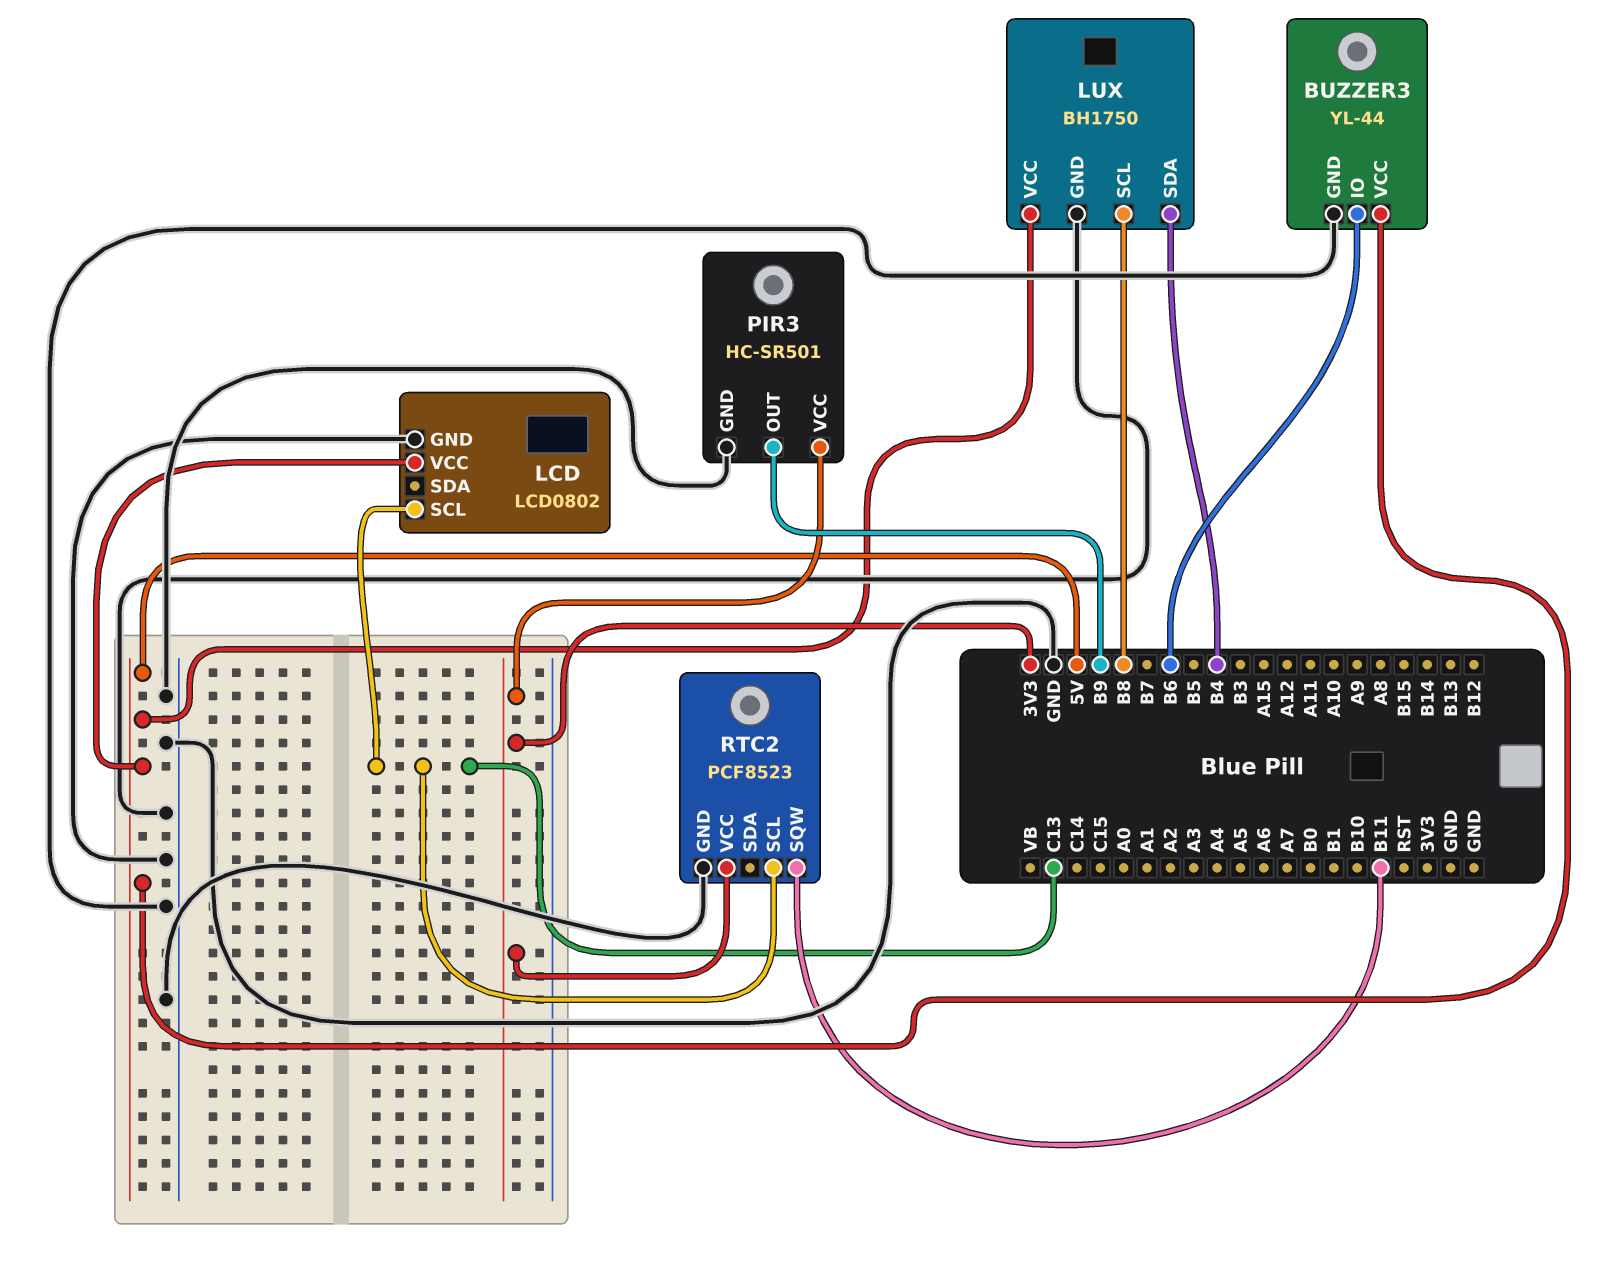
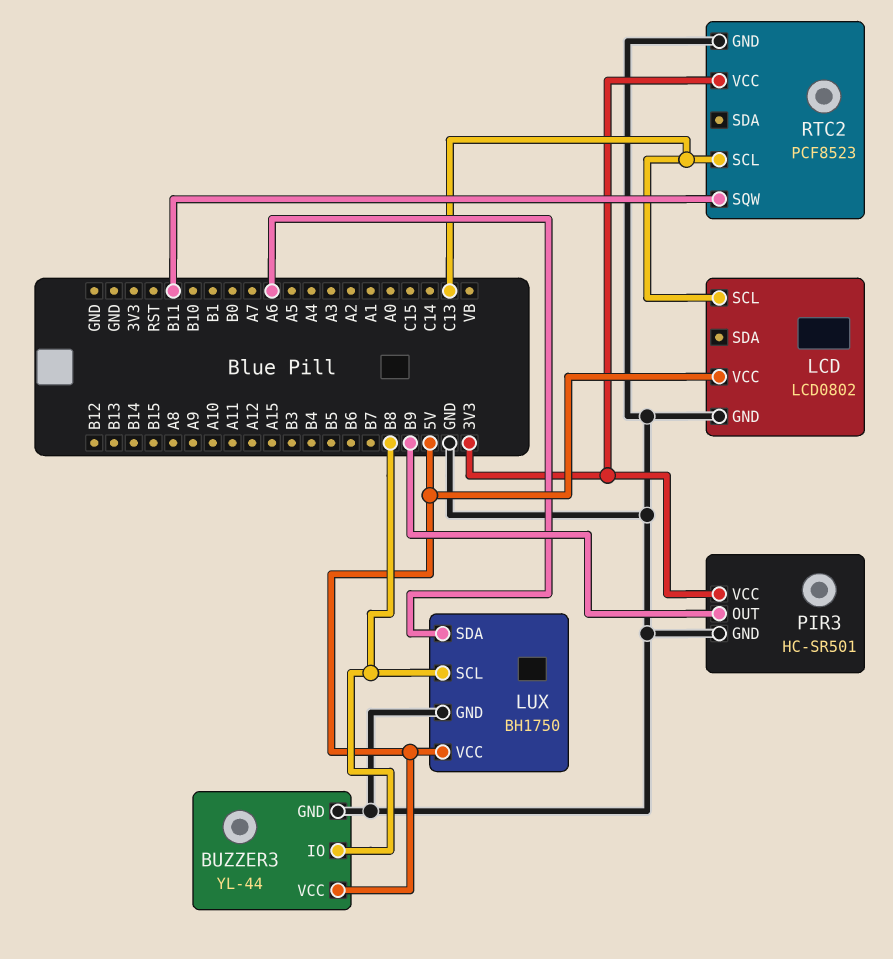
BUZZER3 pin IO: B6 -> B8
LUX pin SDA: B4 -> A6

